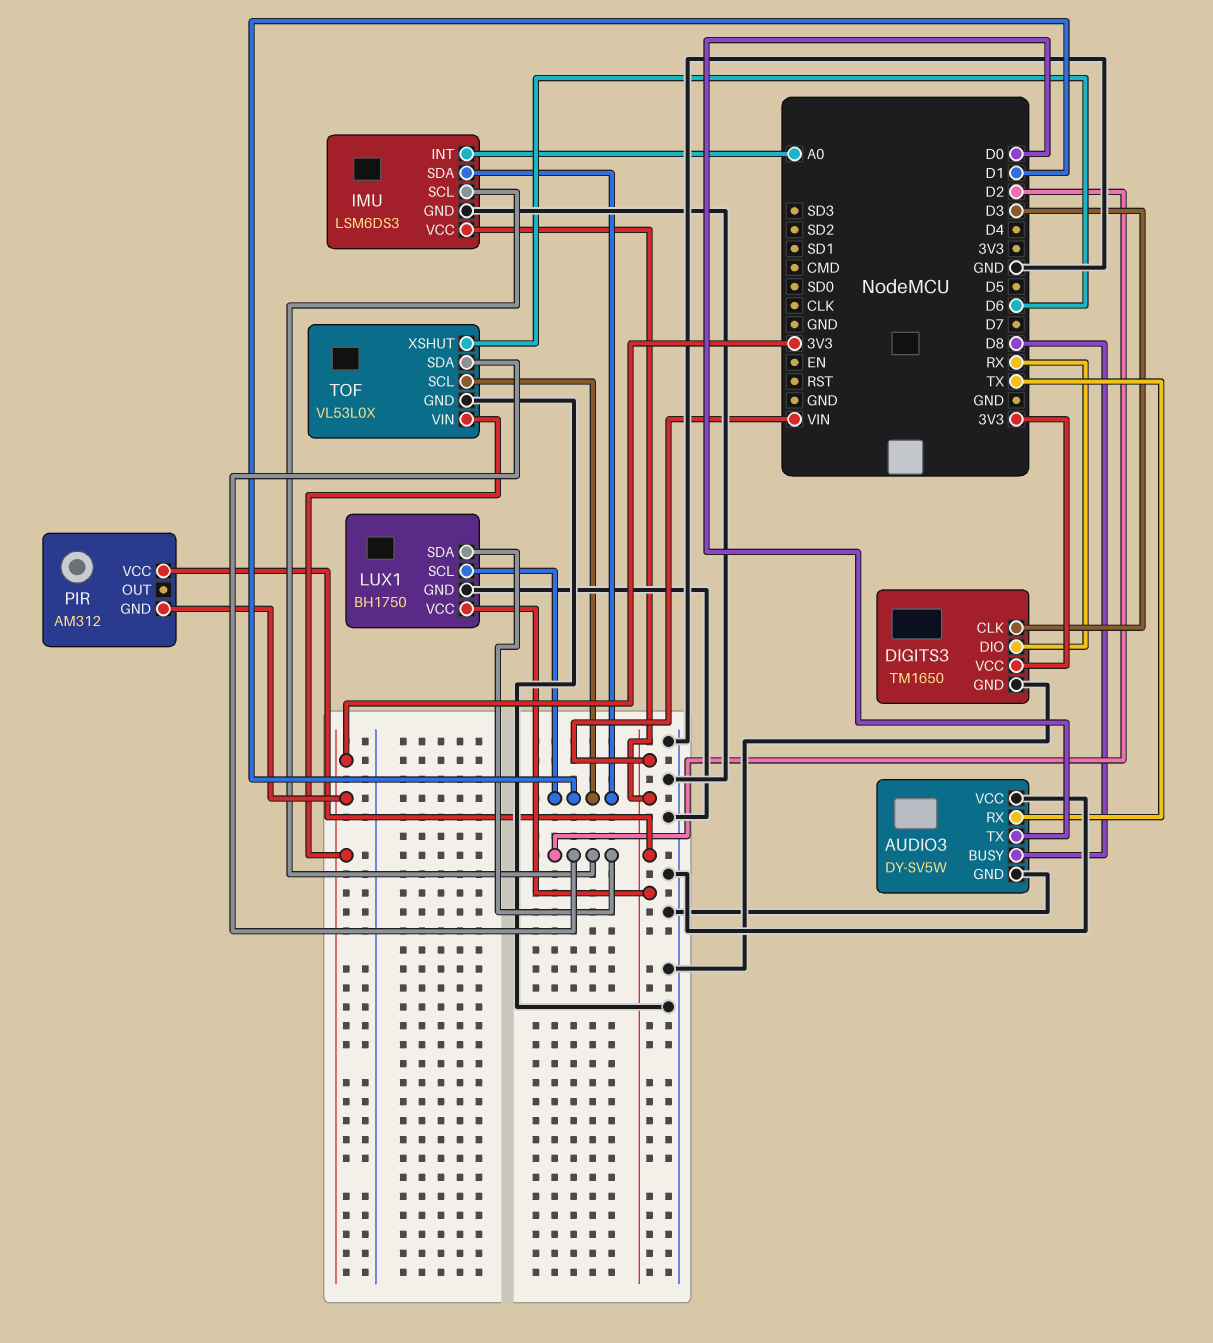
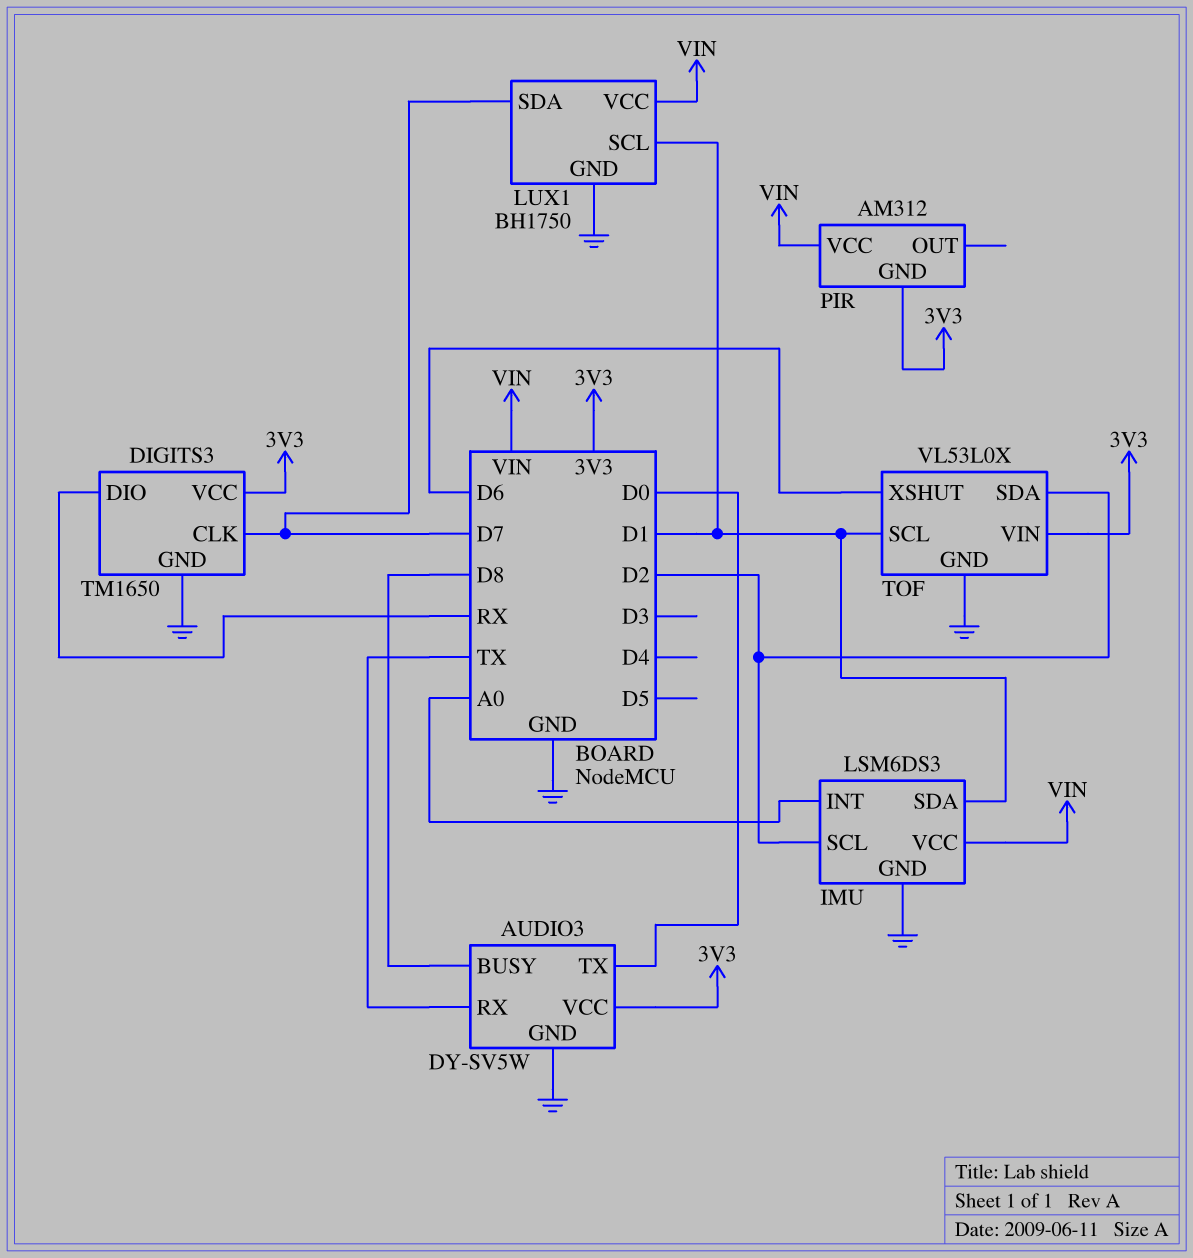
AUDIO3 pin VCC: GND -> 3V3
DIGITS3 pin CLK: D3 -> D7
LUX1 pin SDA: D2 -> D7

